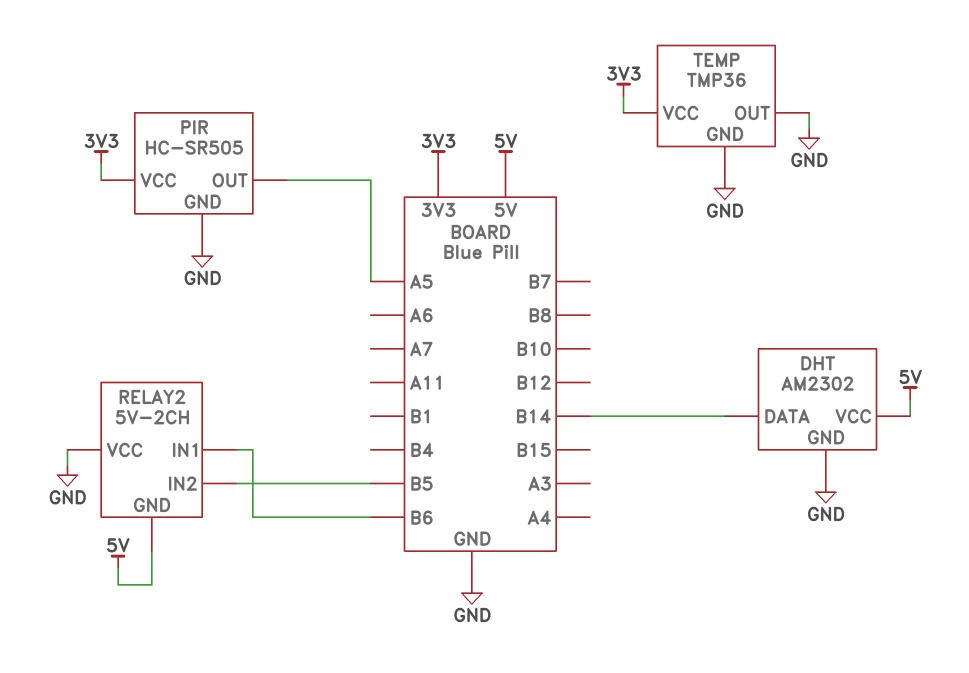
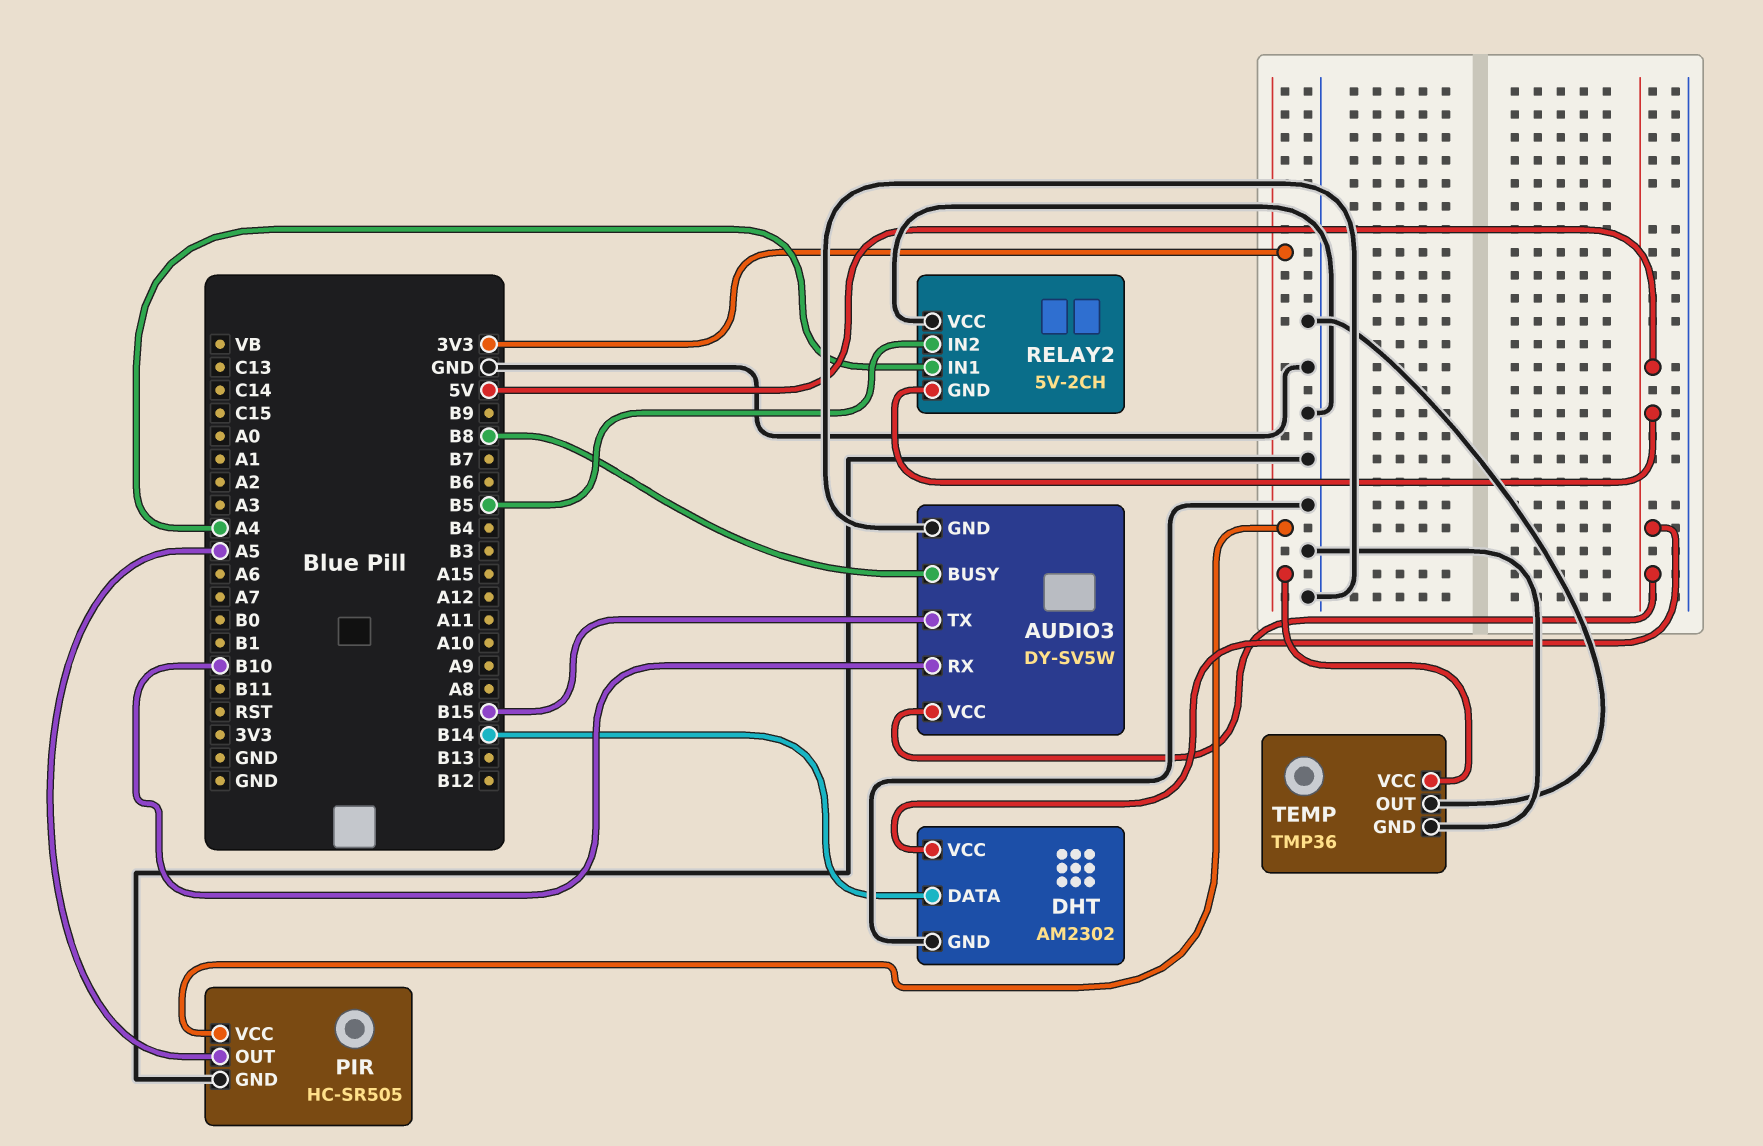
AUDIO3: none -> DY-SV5W
AUDIO3 pin BUSY: none -> B8
AUDIO3 pin GND: none -> GND
AUDIO3 pin RX: none -> B10
AUDIO3 pin TX: none -> B15
AUDIO3 pin VCC: none -> 5V
RELAY2 pin IN1: B6 -> A4

